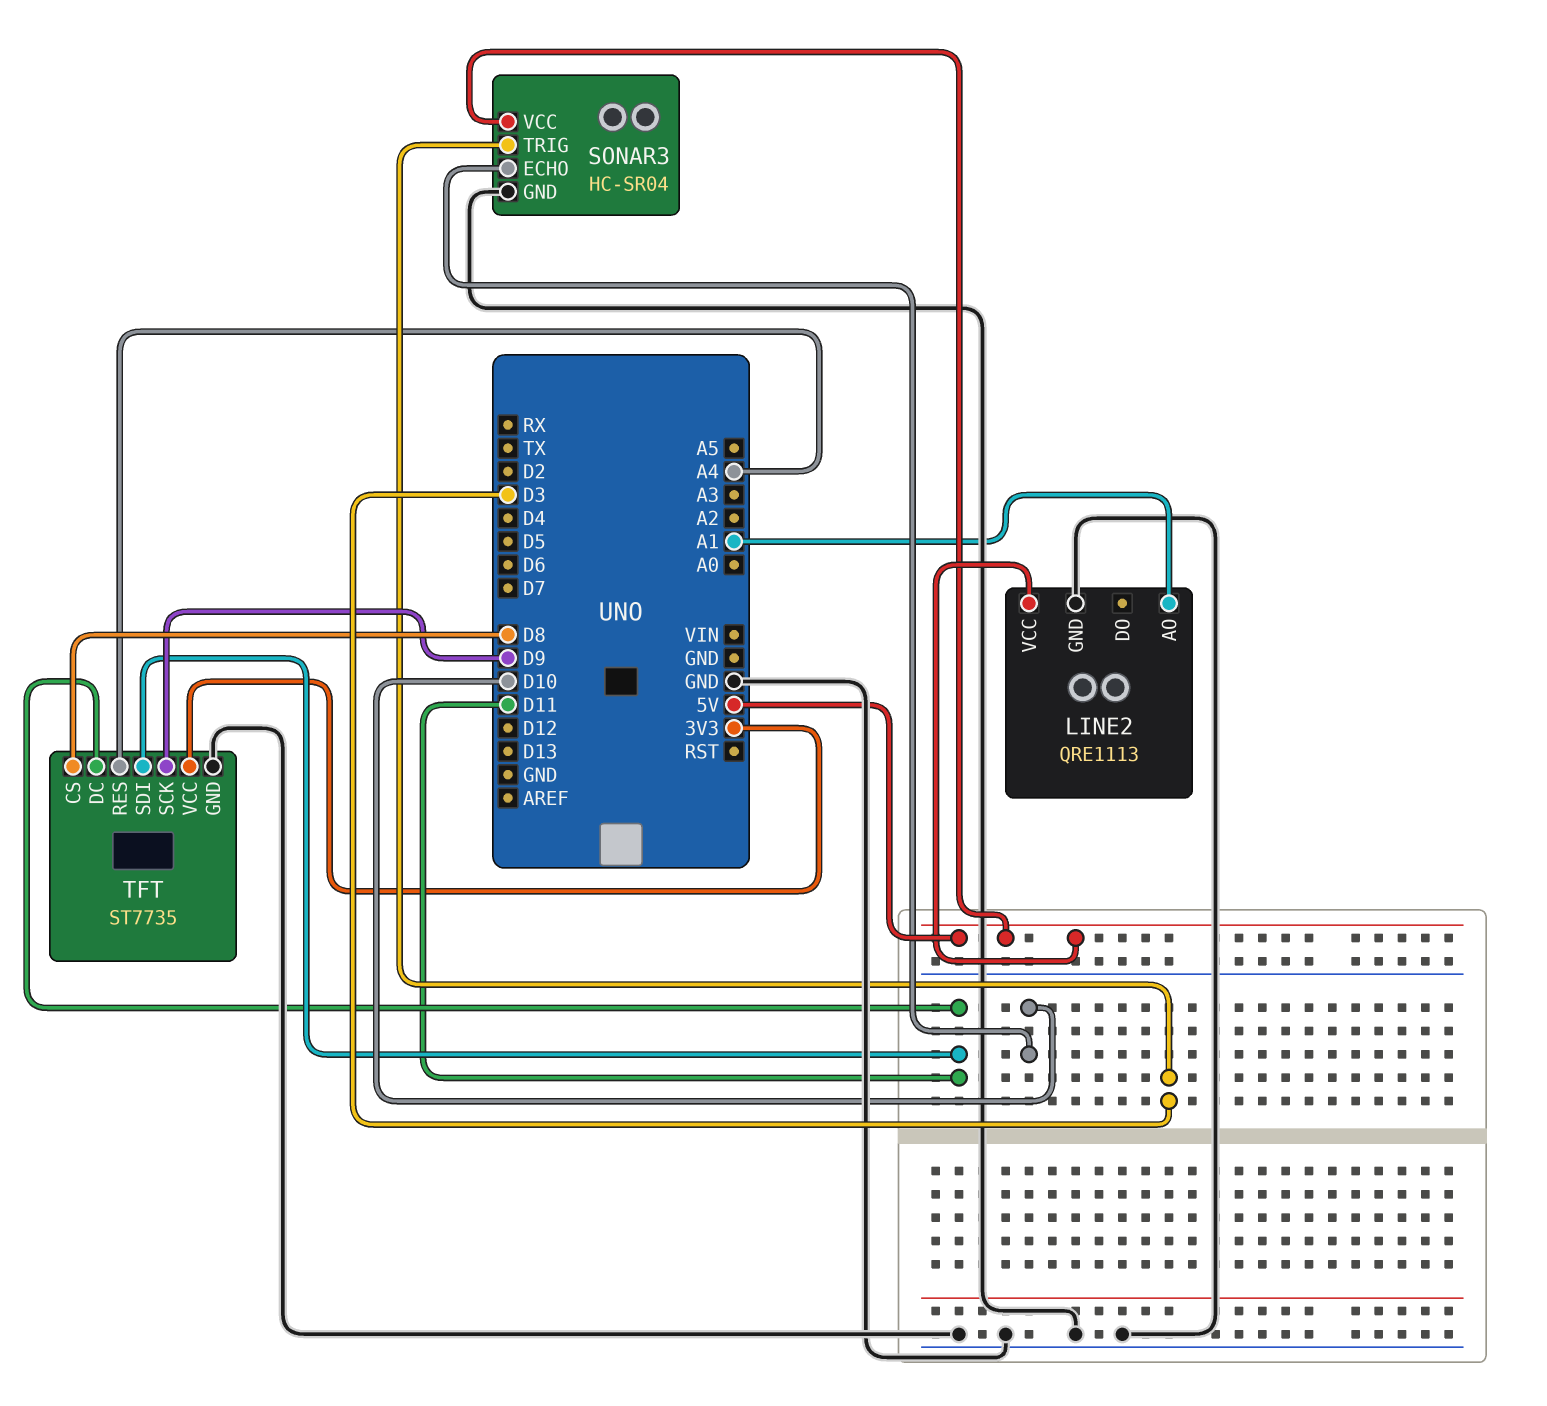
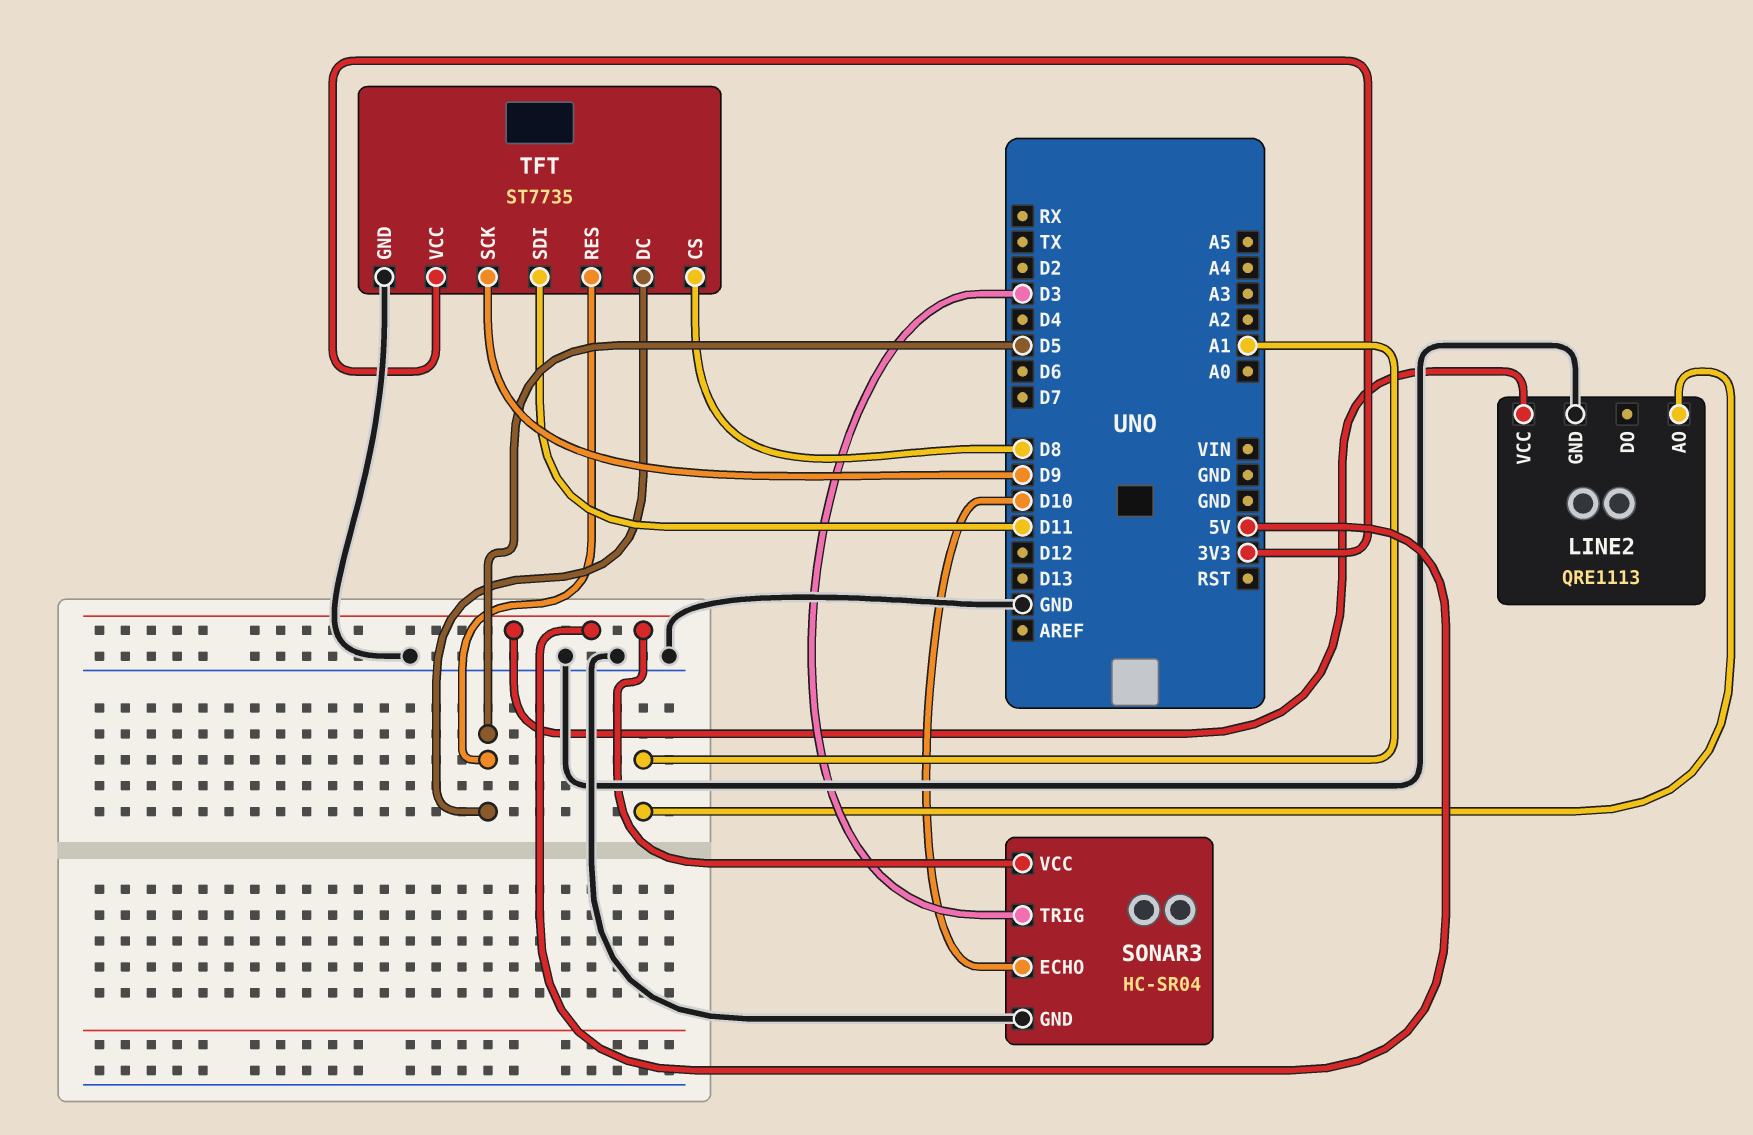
TFT pin DC: D11 -> D5
TFT pin RES: A4 -> D5

